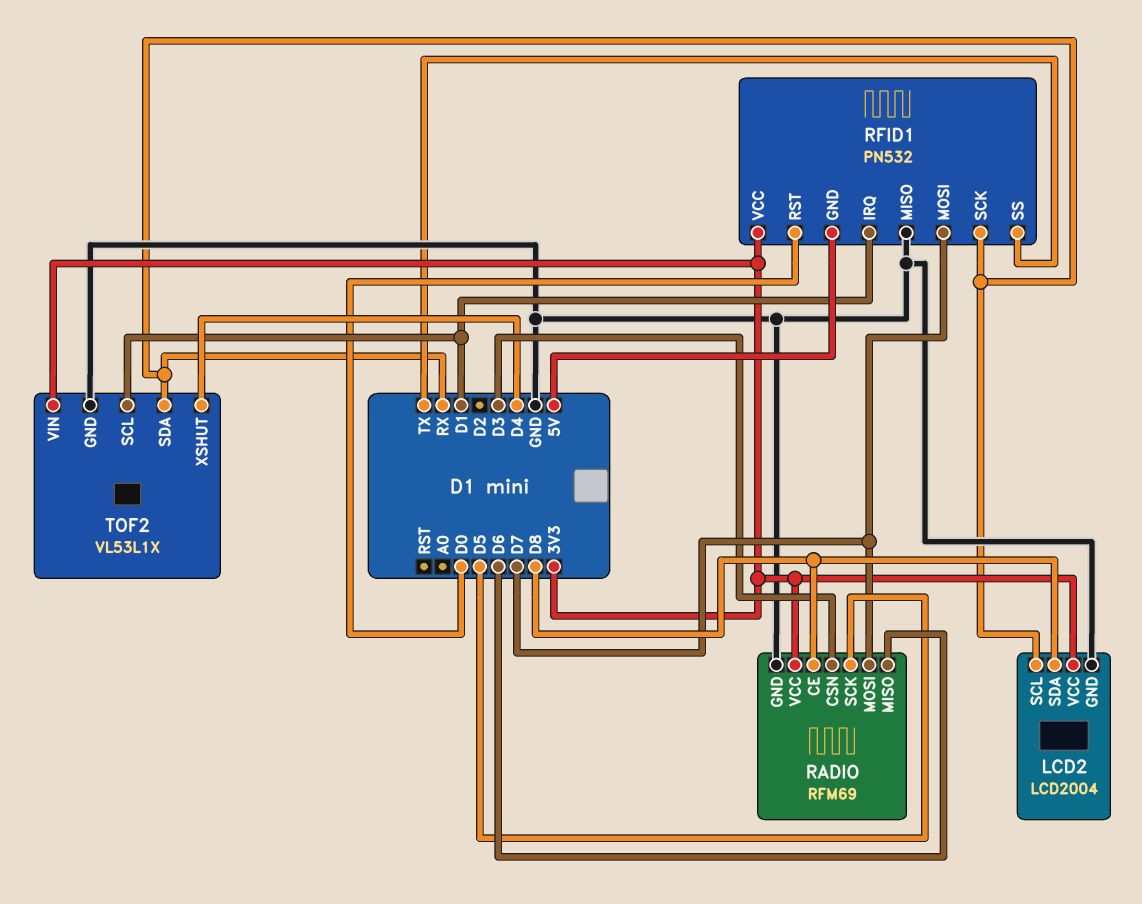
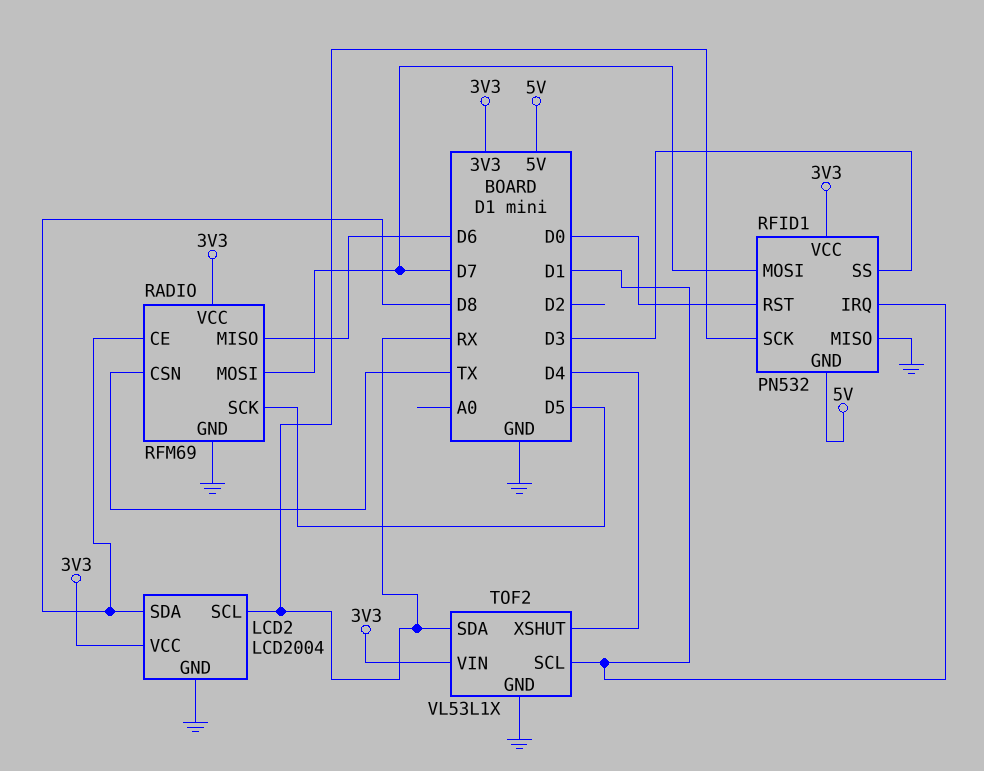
RADIO pin CSN: D3 -> TX
RFID1 pin SS: TX -> D3

